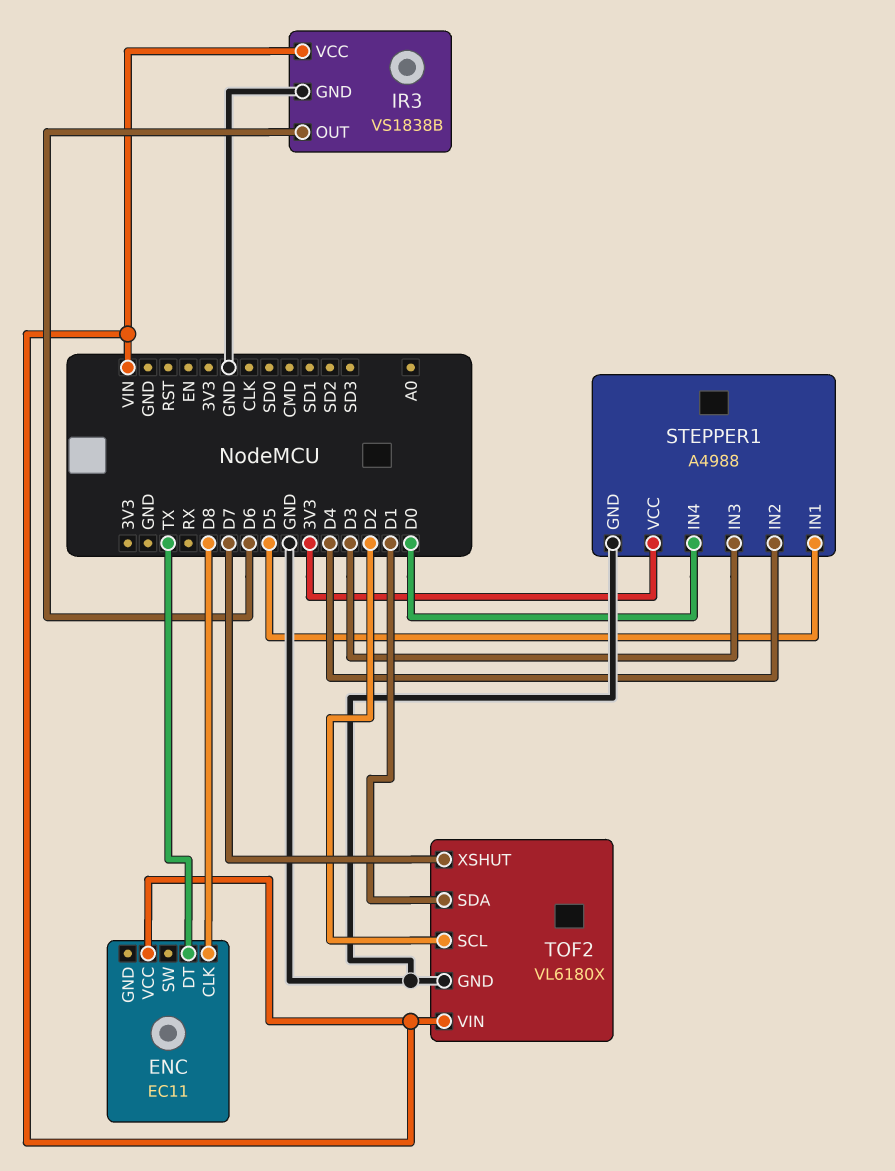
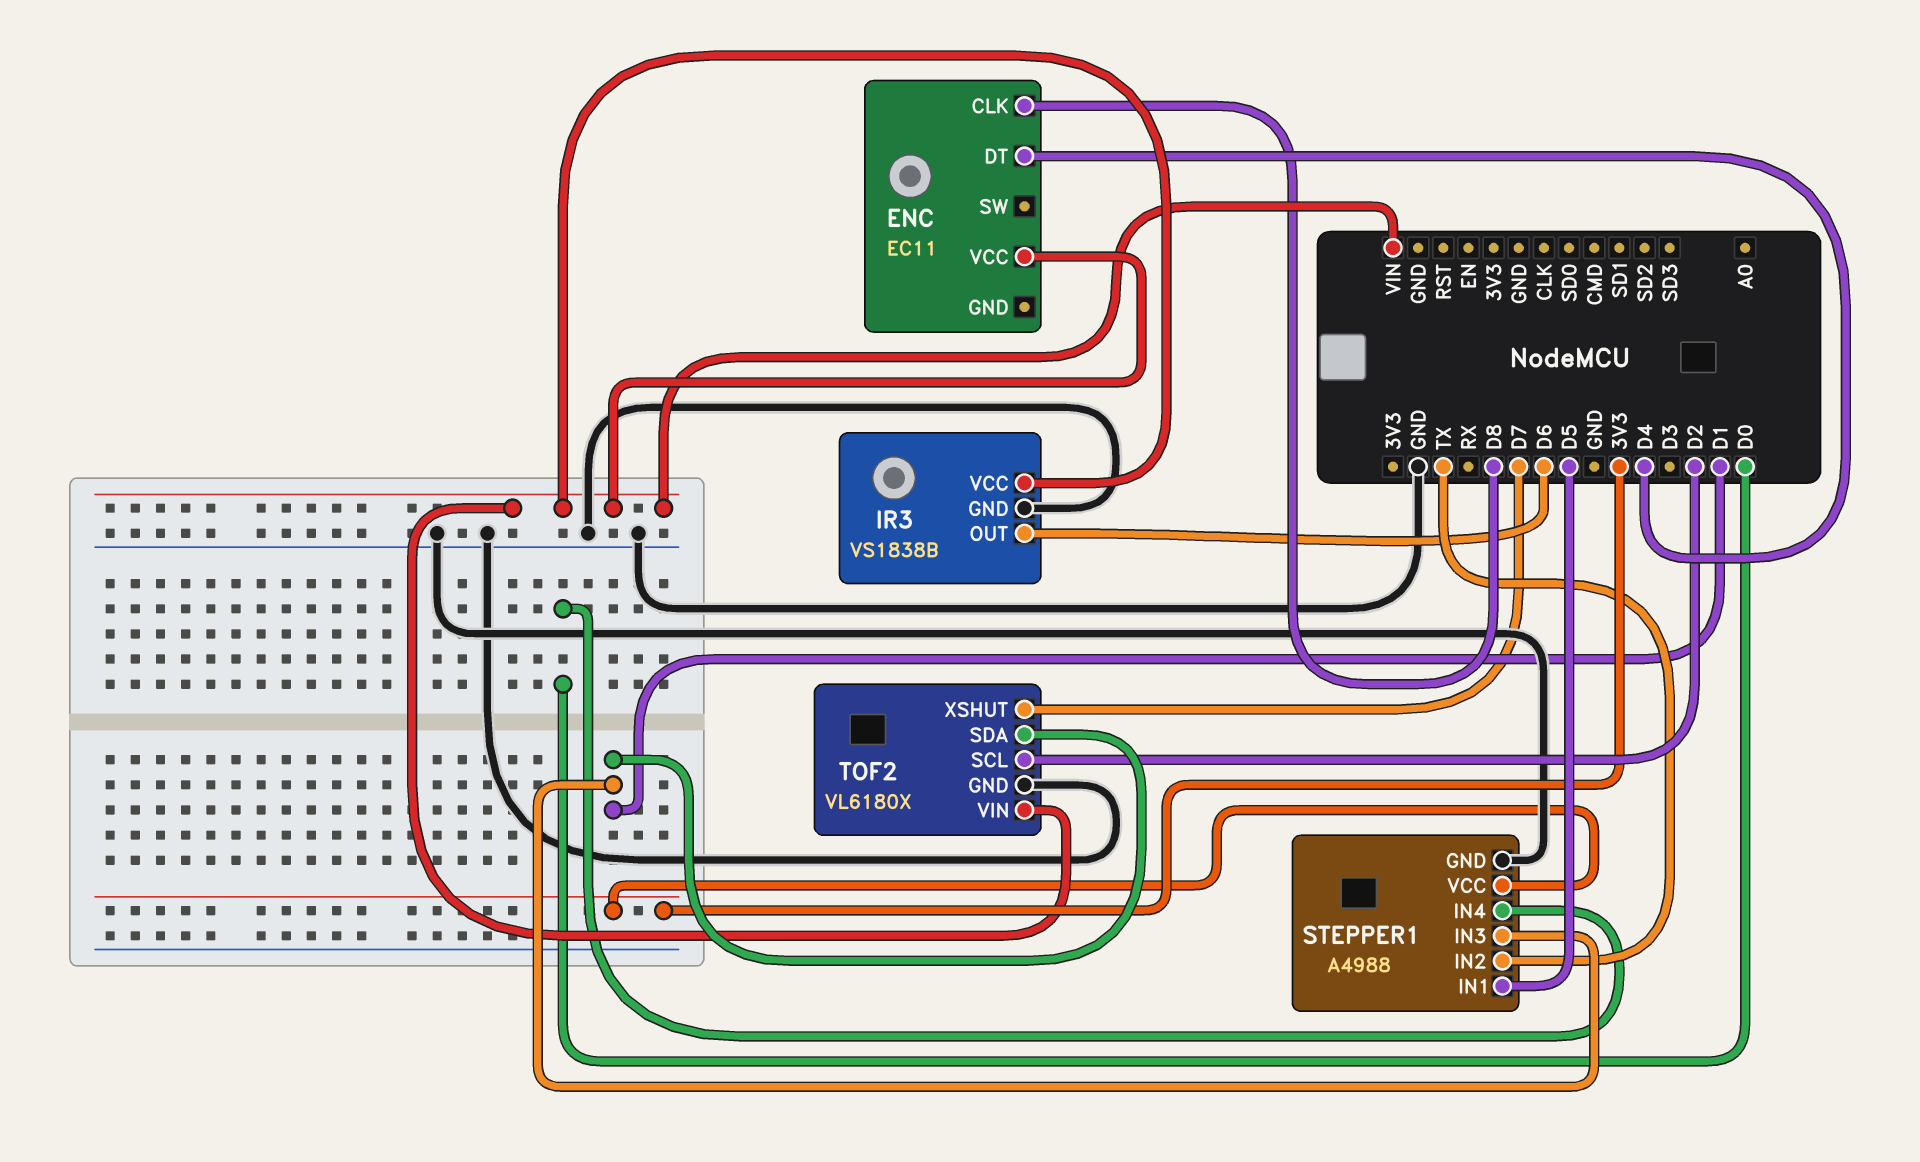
ENC pin DT: TX -> D4
STEPPER1 pin IN2: D4 -> TX
STEPPER1 pin IN3: D3 -> D1

